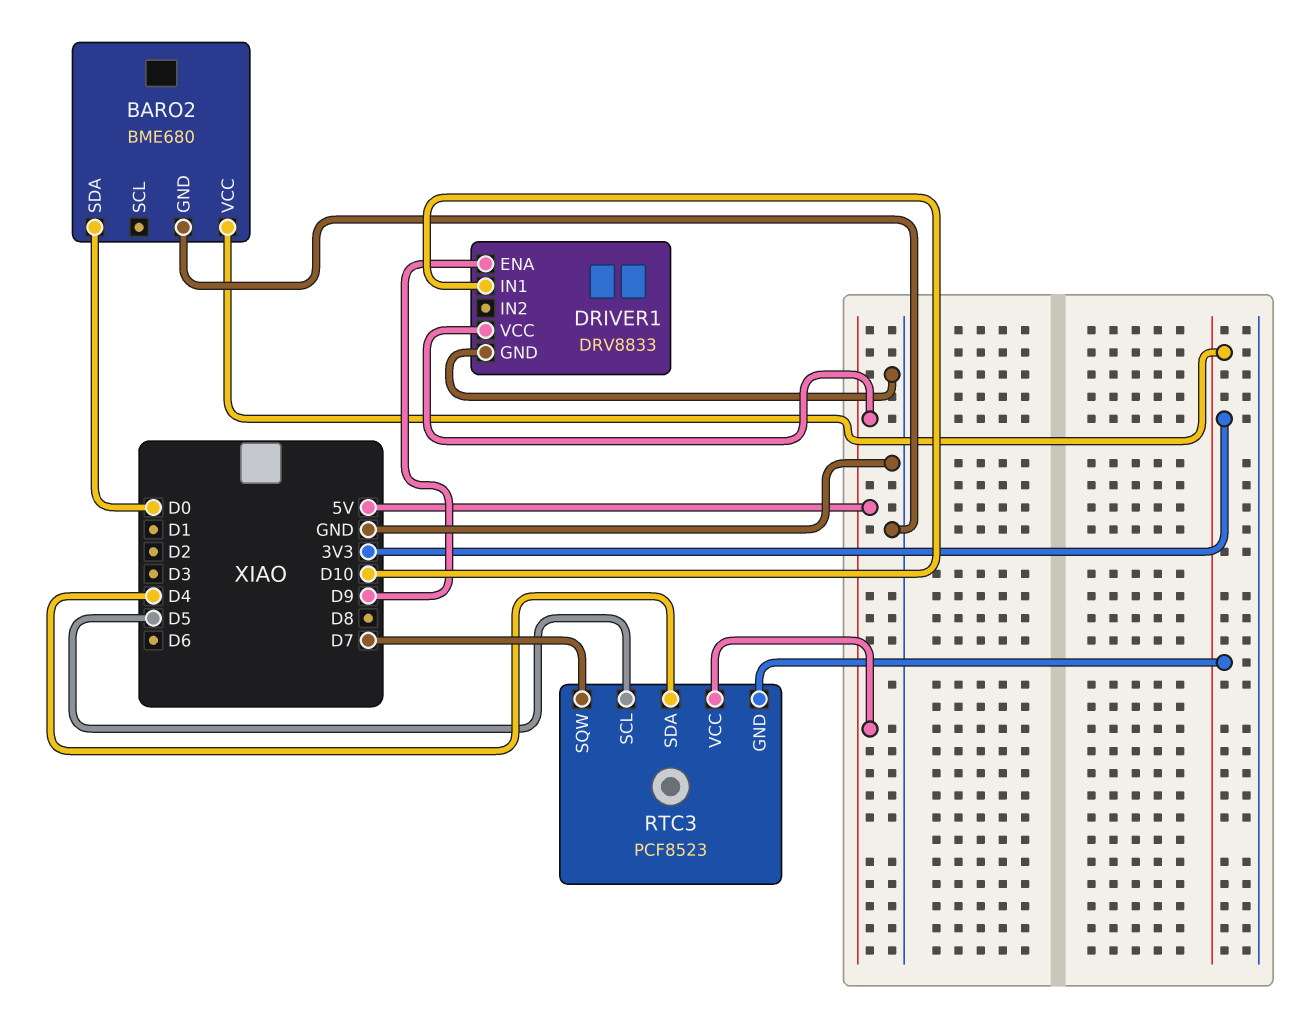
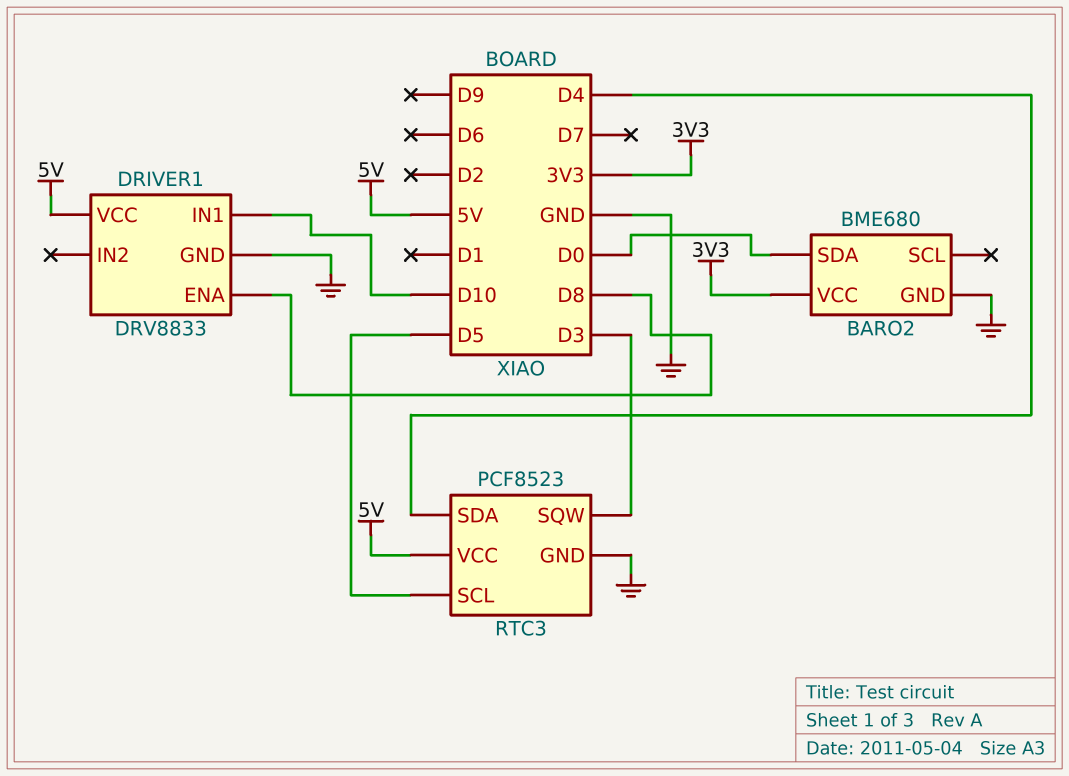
DRIVER1 pin ENA: D9 -> D8
RTC3 pin GND: 3V3 -> GND
RTC3 pin SQW: D7 -> D3

